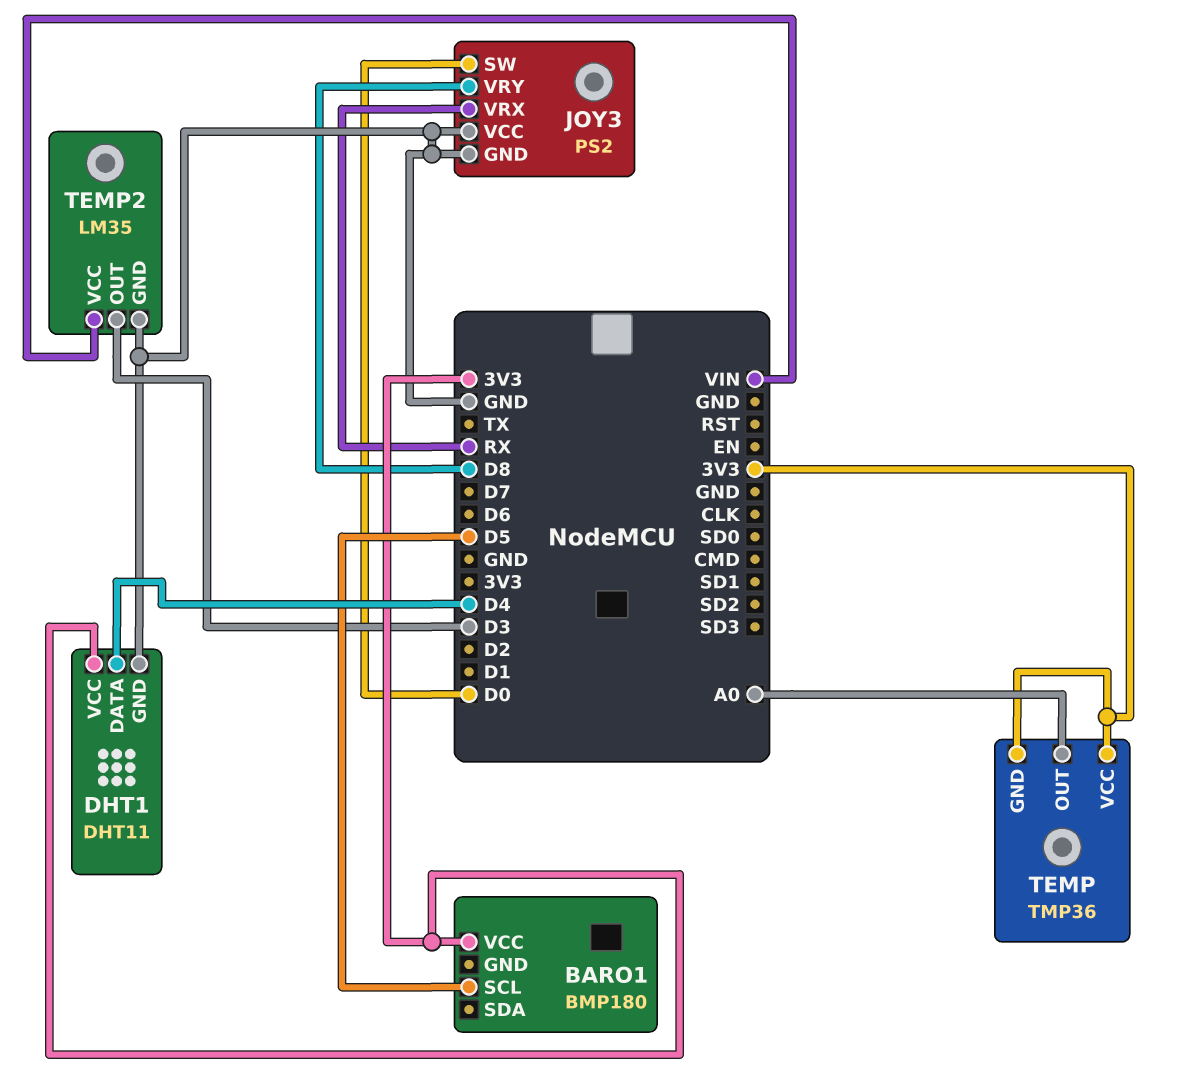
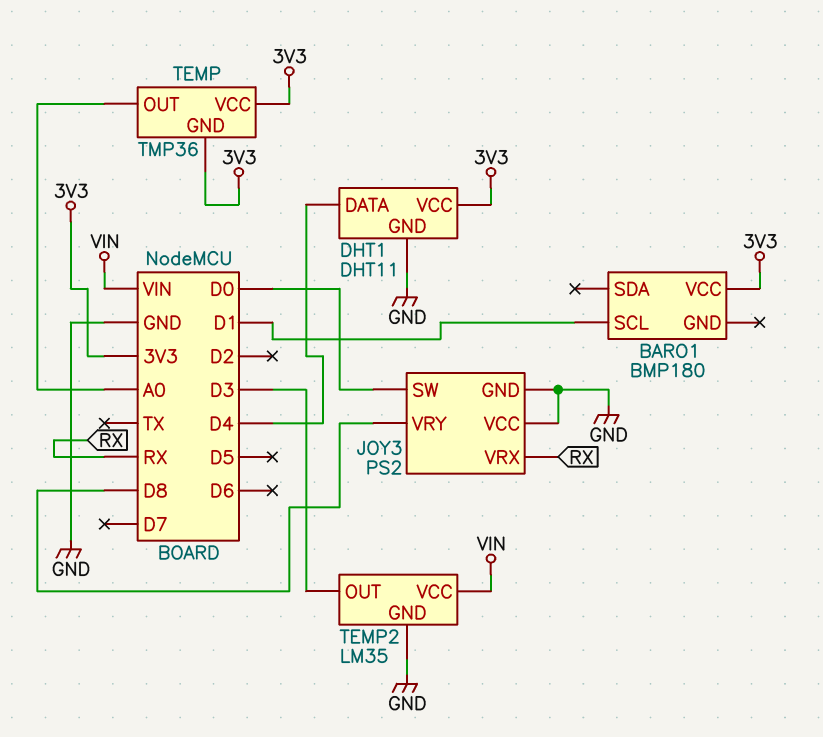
BARO1 pin SCL: D5 -> D1

